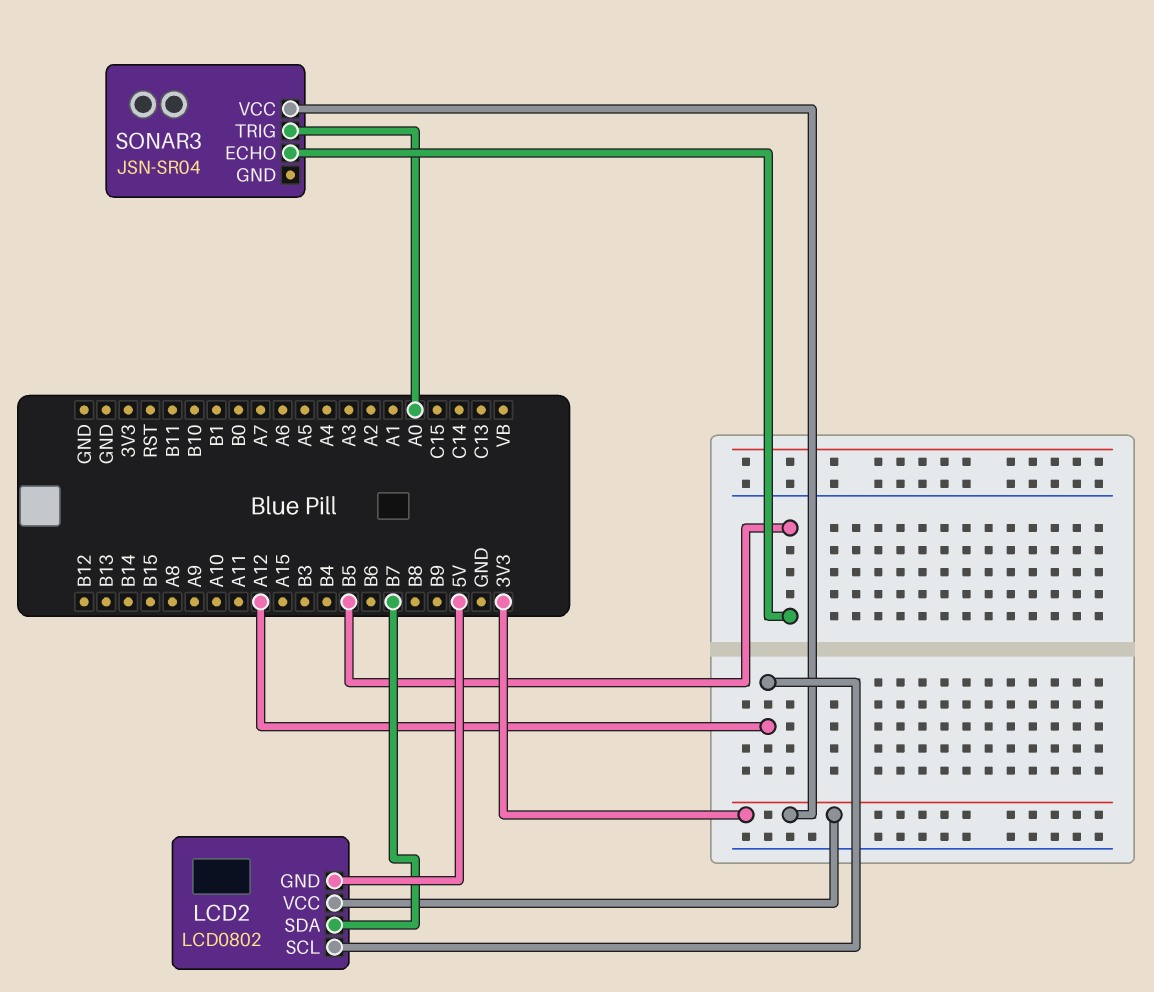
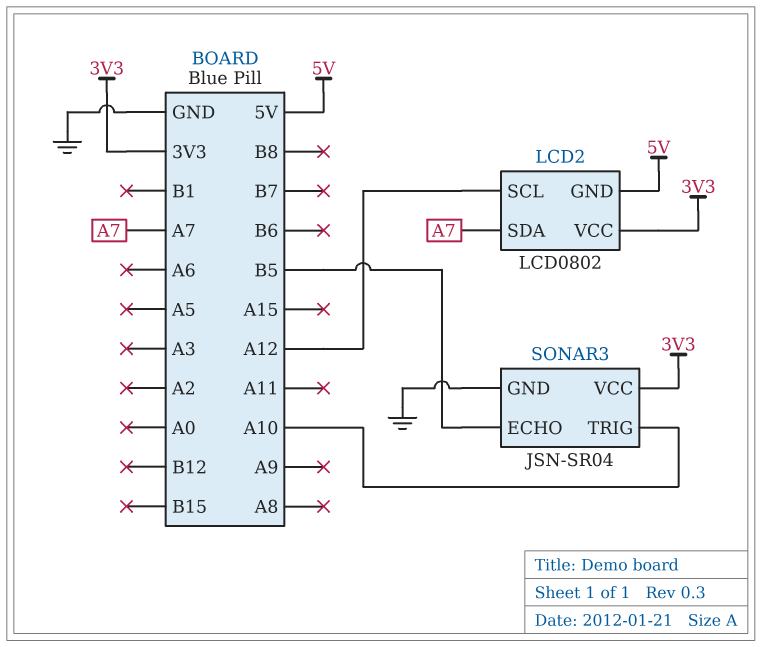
LCD2 pin SDA: B7 -> A7
SONAR3 pin GND: none -> GND
SONAR3 pin TRIG: A0 -> A10

